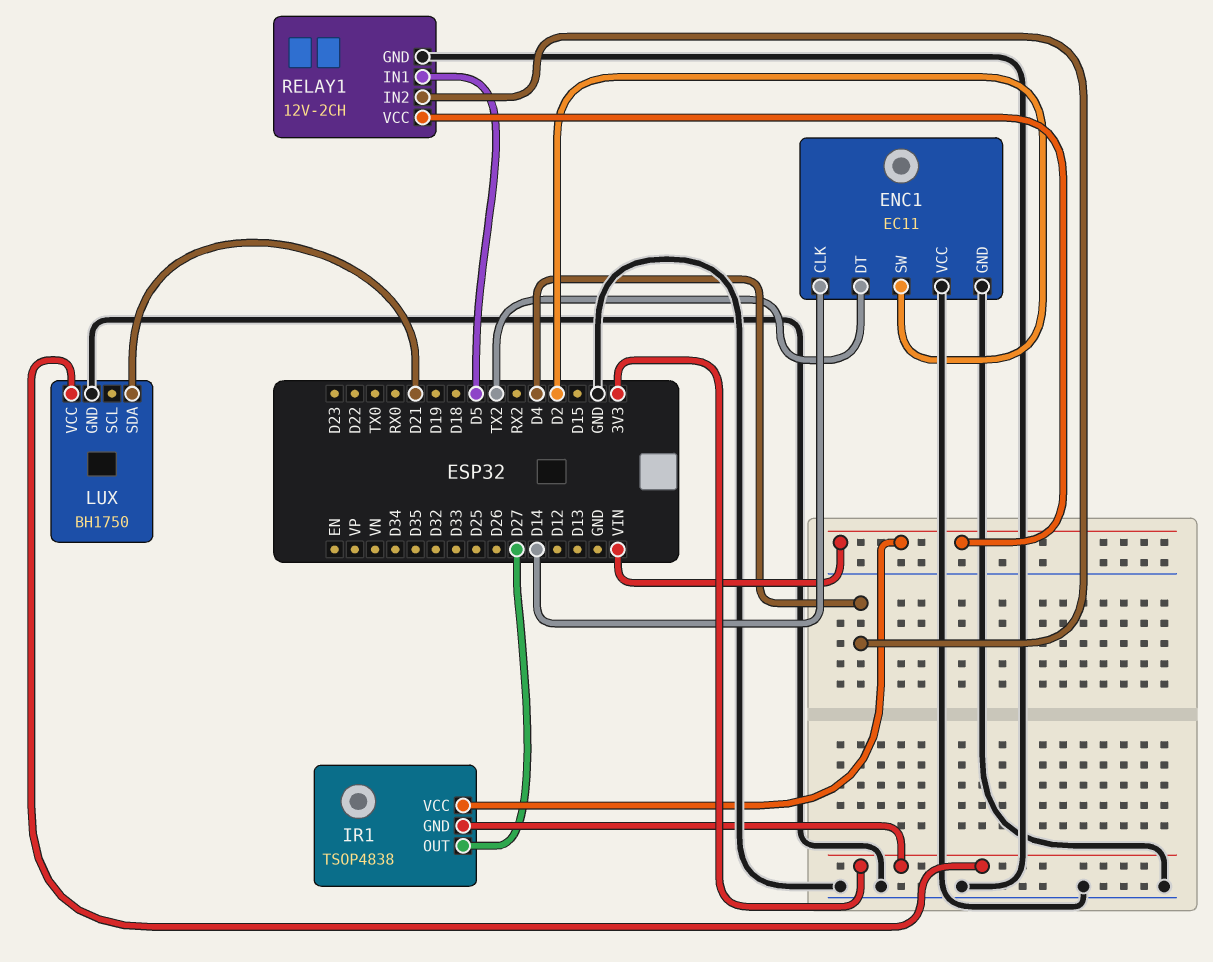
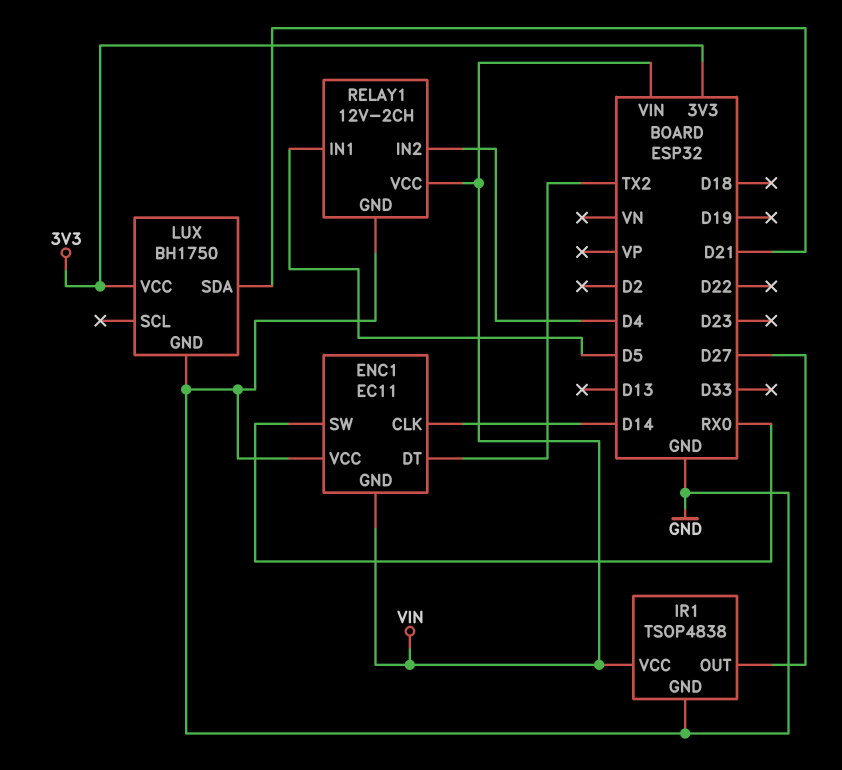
ENC1 pin GND: GND -> VIN
ENC1 pin SW: D2 -> RX0
IR1 pin GND: 3V3 -> GND

